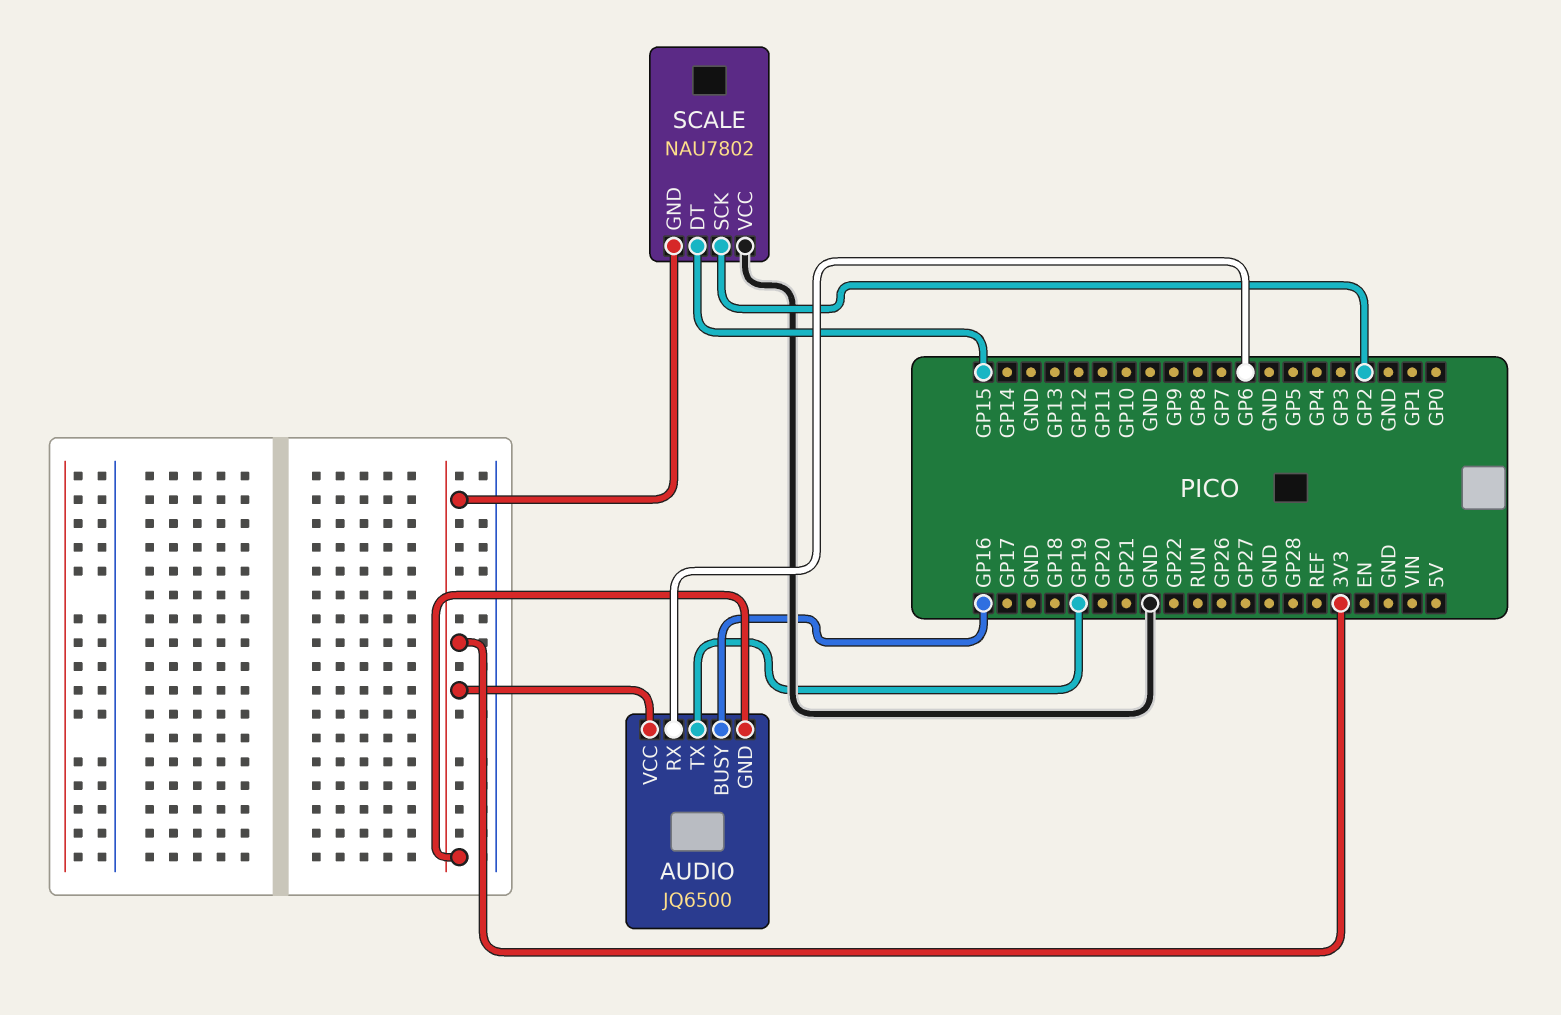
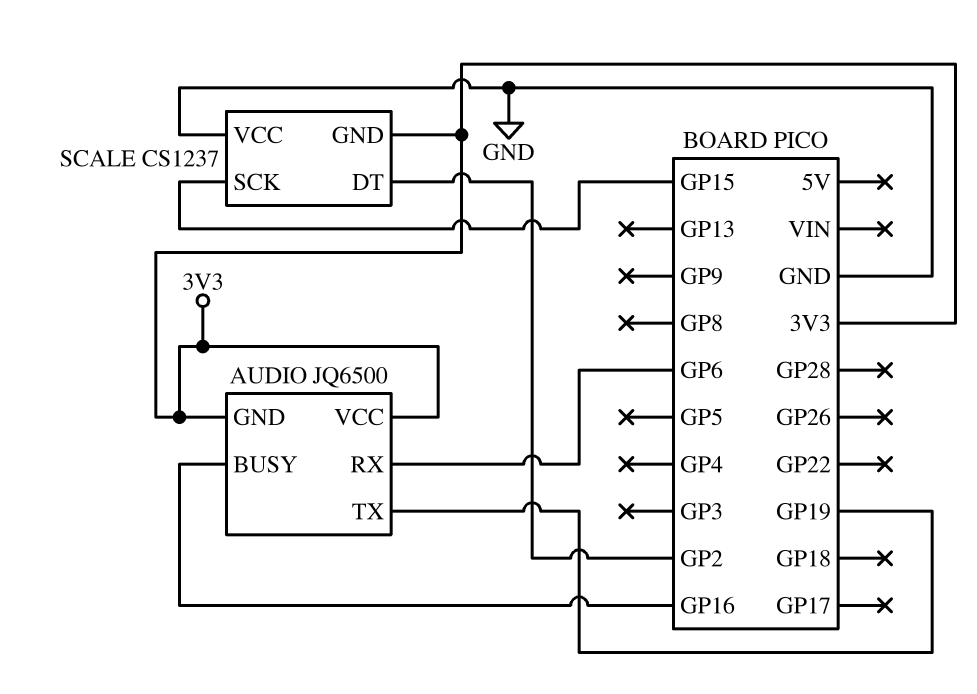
SCALE: NAU7802 -> CS1237
SCALE pin DT: GP15 -> GP2
SCALE pin SCK: GP2 -> GP15

